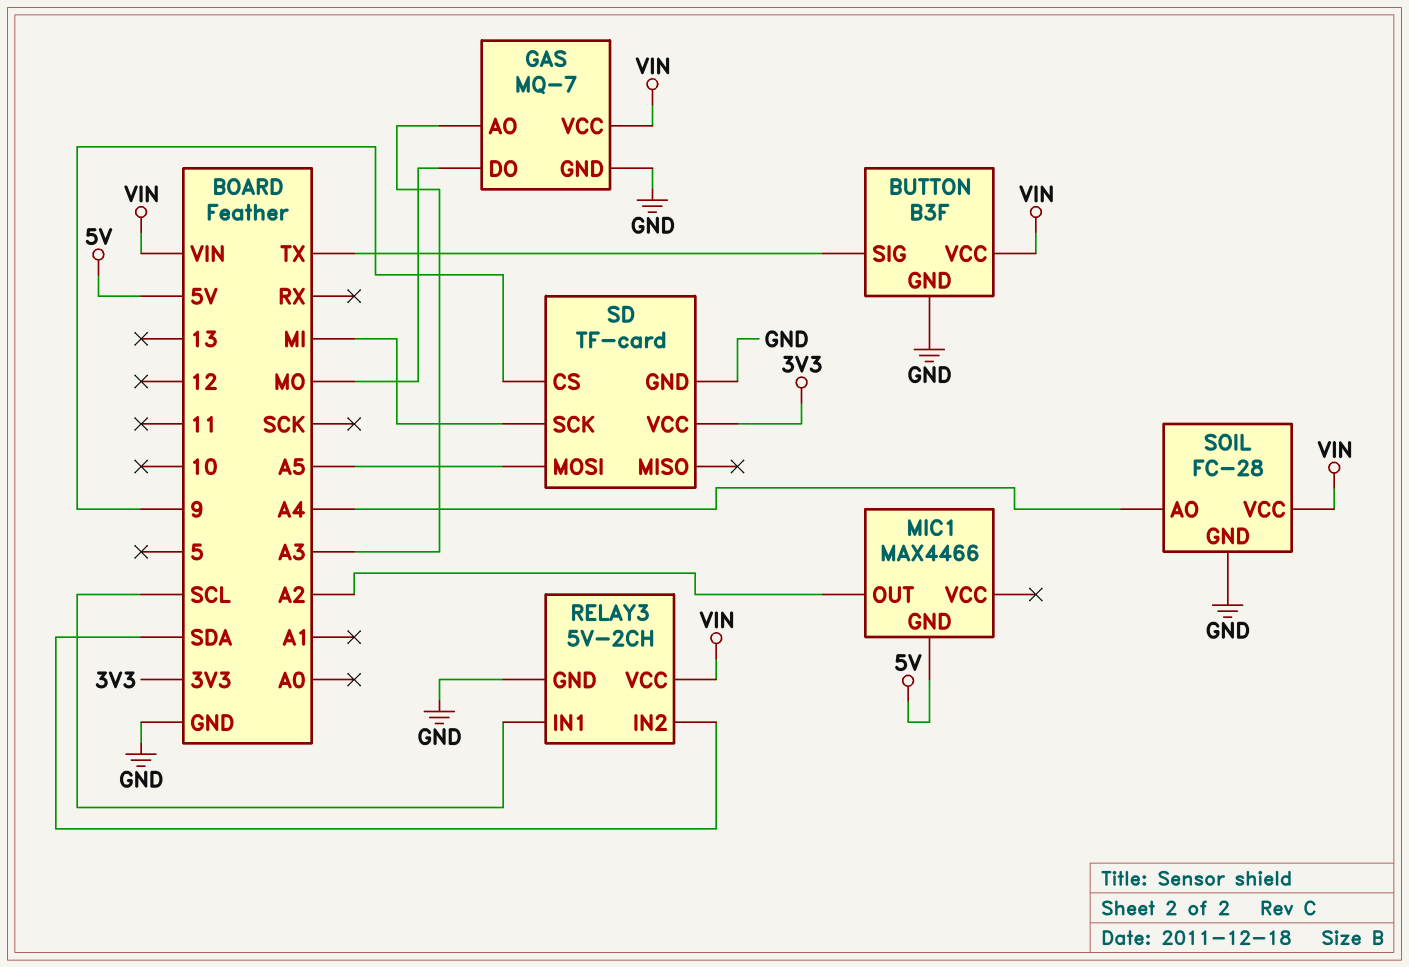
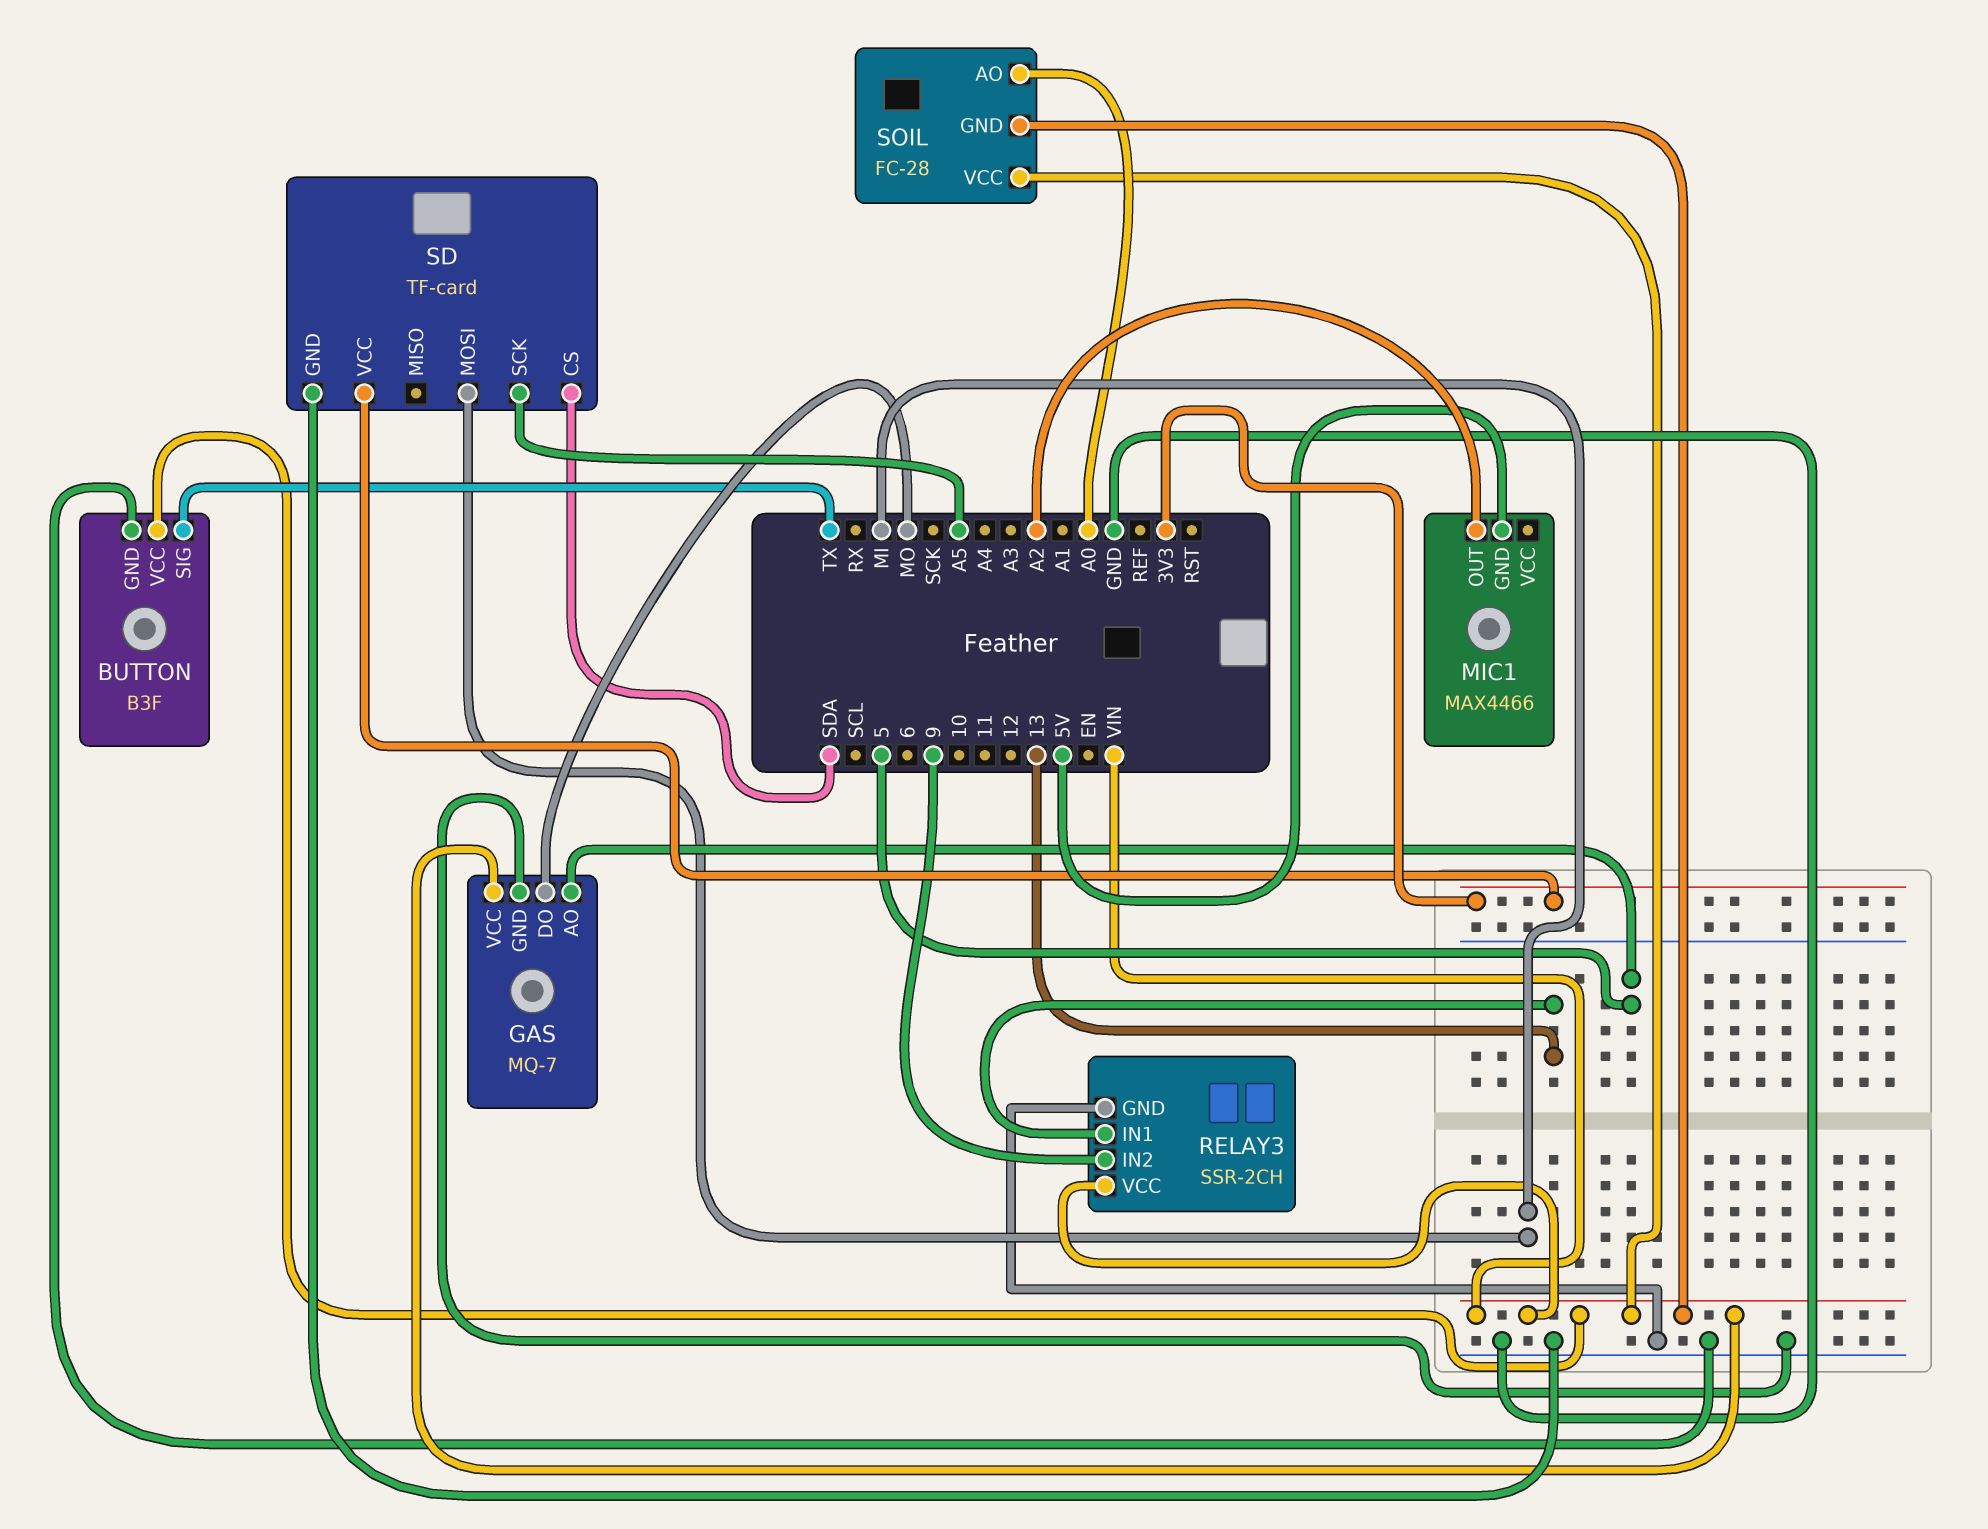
GAS pin AO: A3 -> 5
RELAY3: 5V-2CH -> SSR-2CH
RELAY3 pin IN1: SCL -> 13
RELAY3 pin IN2: SDA -> 9
SD pin CS: 9 -> SDA
SD pin MOSI: A5 -> MI
SD pin SCK: MI -> A5
SOIL pin AO: A4 -> A0
SOIL pin GND: GND -> VIN

